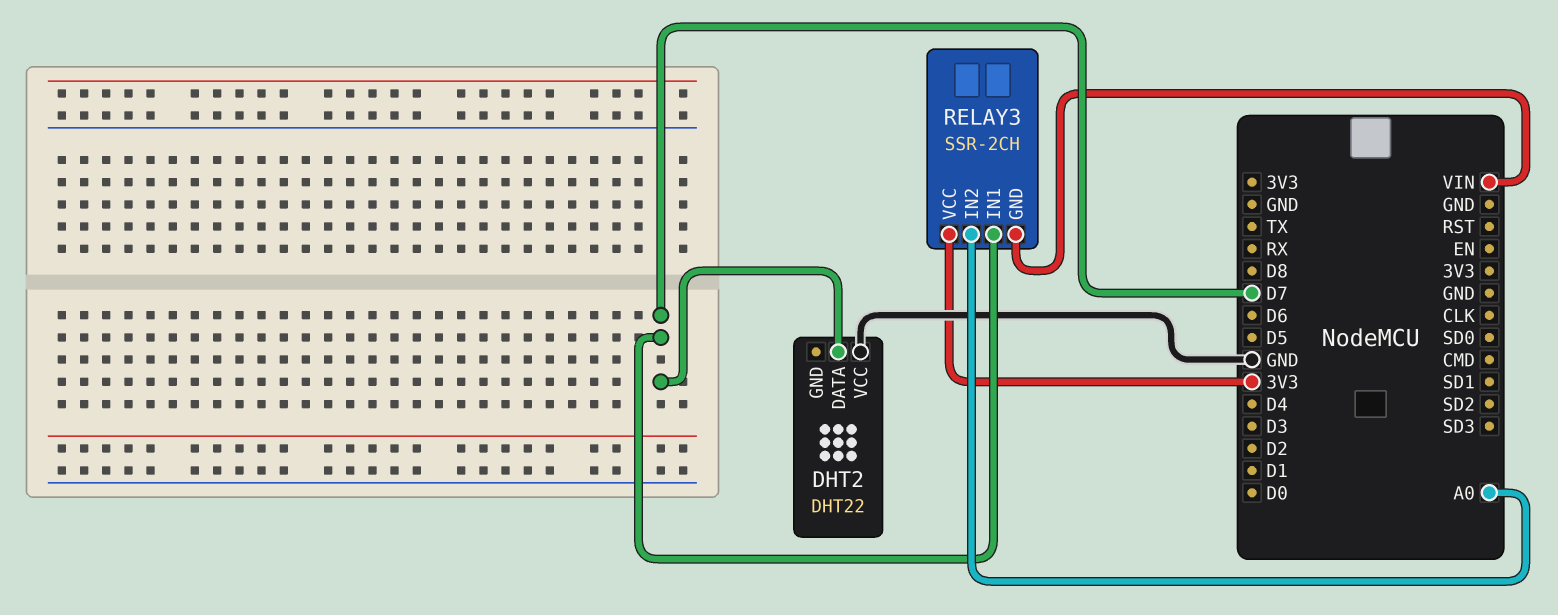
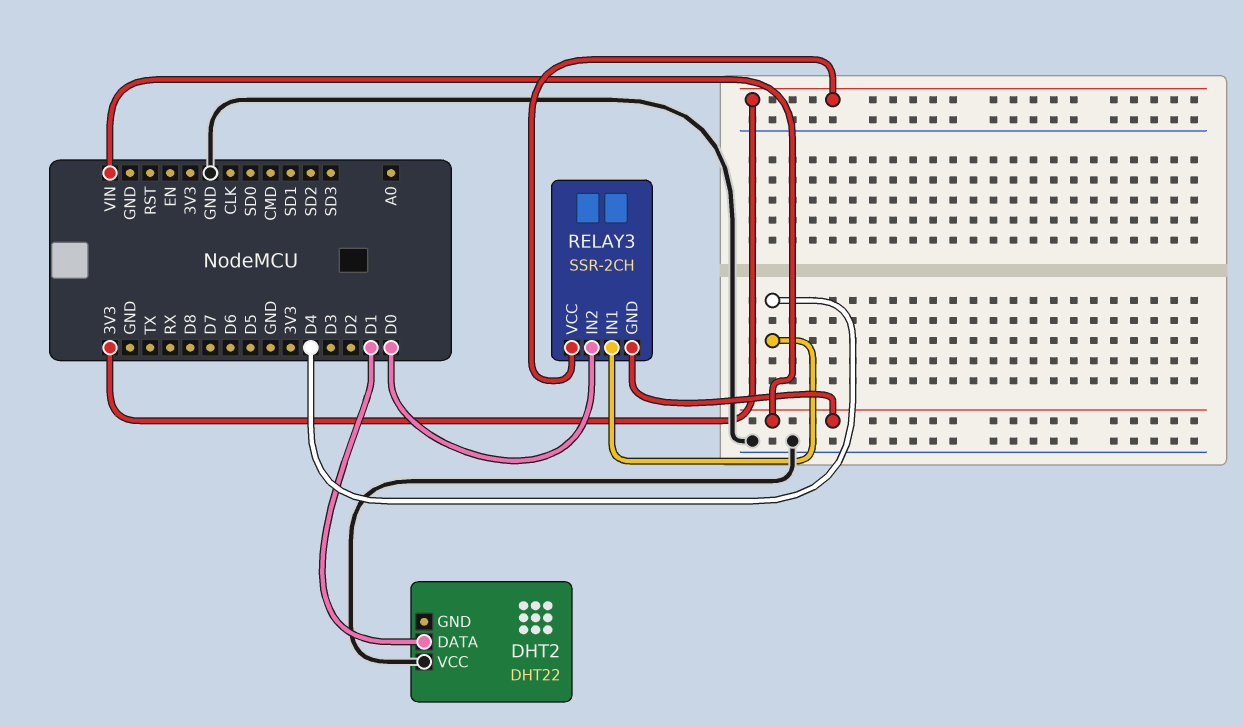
DHT2 pin DATA: D7 -> D1
RELAY3 pin IN1: D7 -> D4
RELAY3 pin IN2: A0 -> D0

